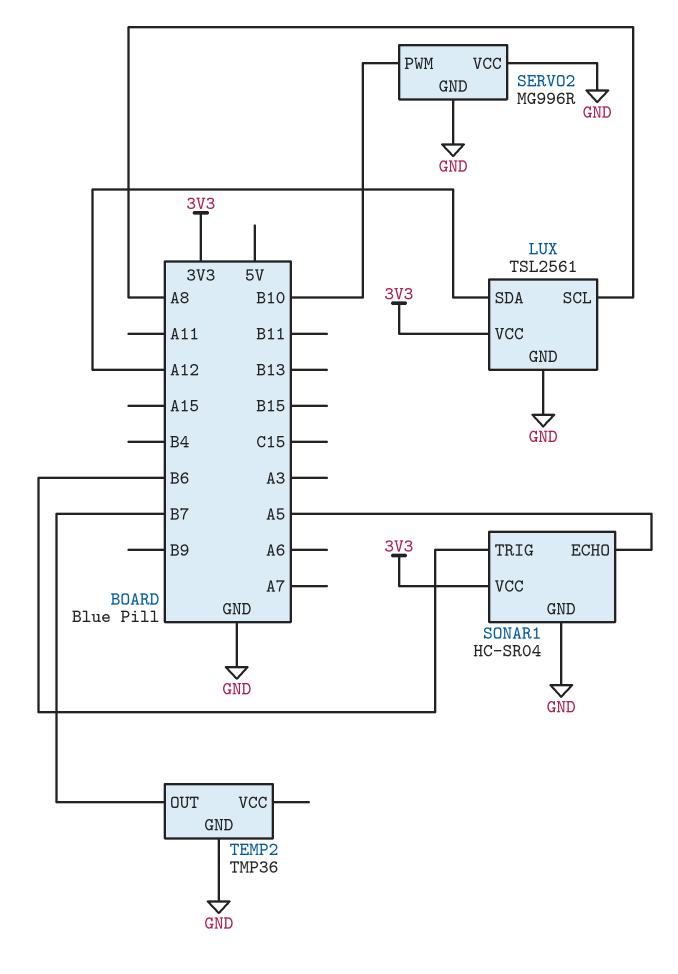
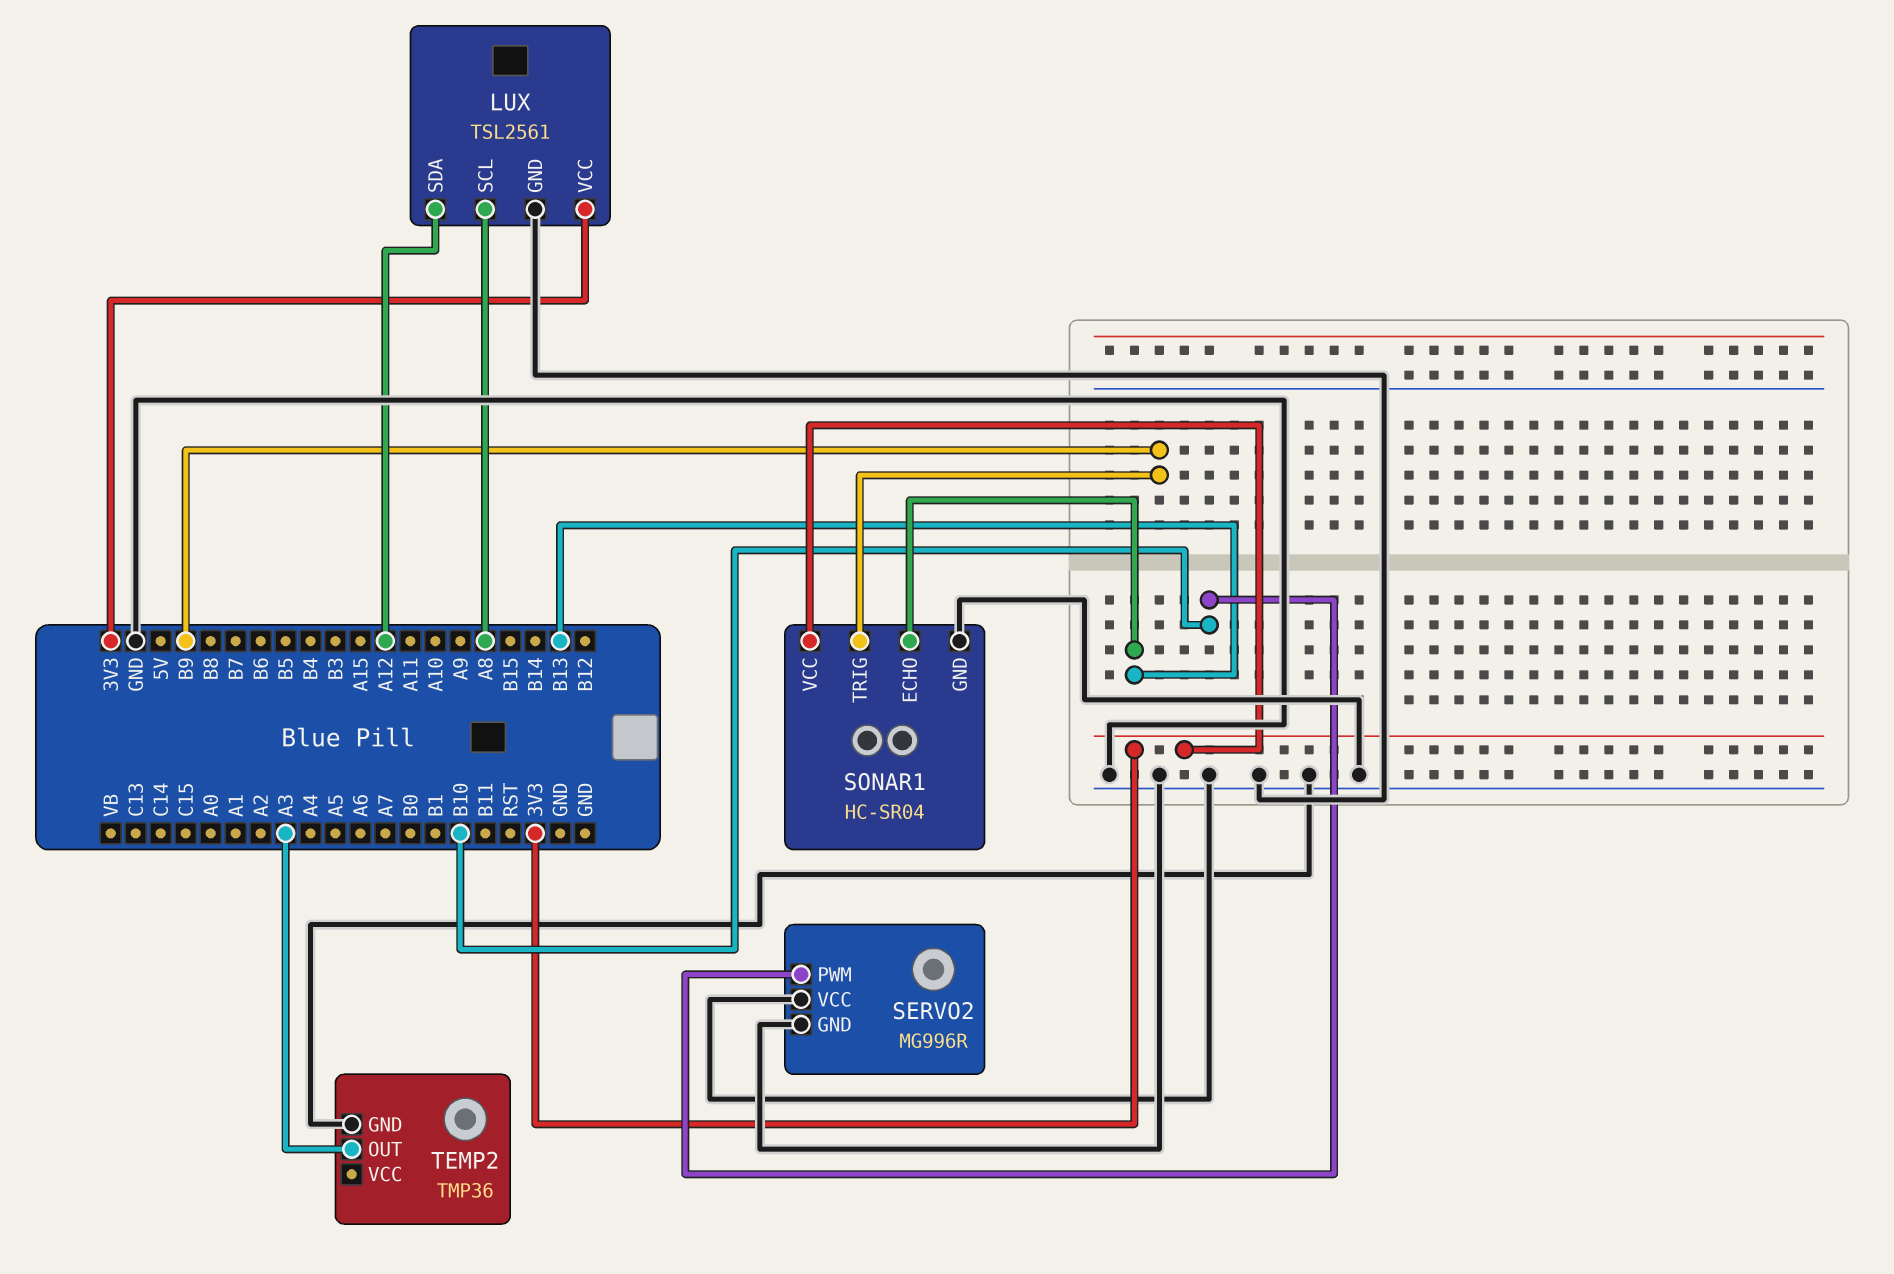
SONAR1 pin ECHO: A5 -> B13
SONAR1 pin TRIG: B6 -> B9
TEMP2 pin OUT: B7 -> A3

